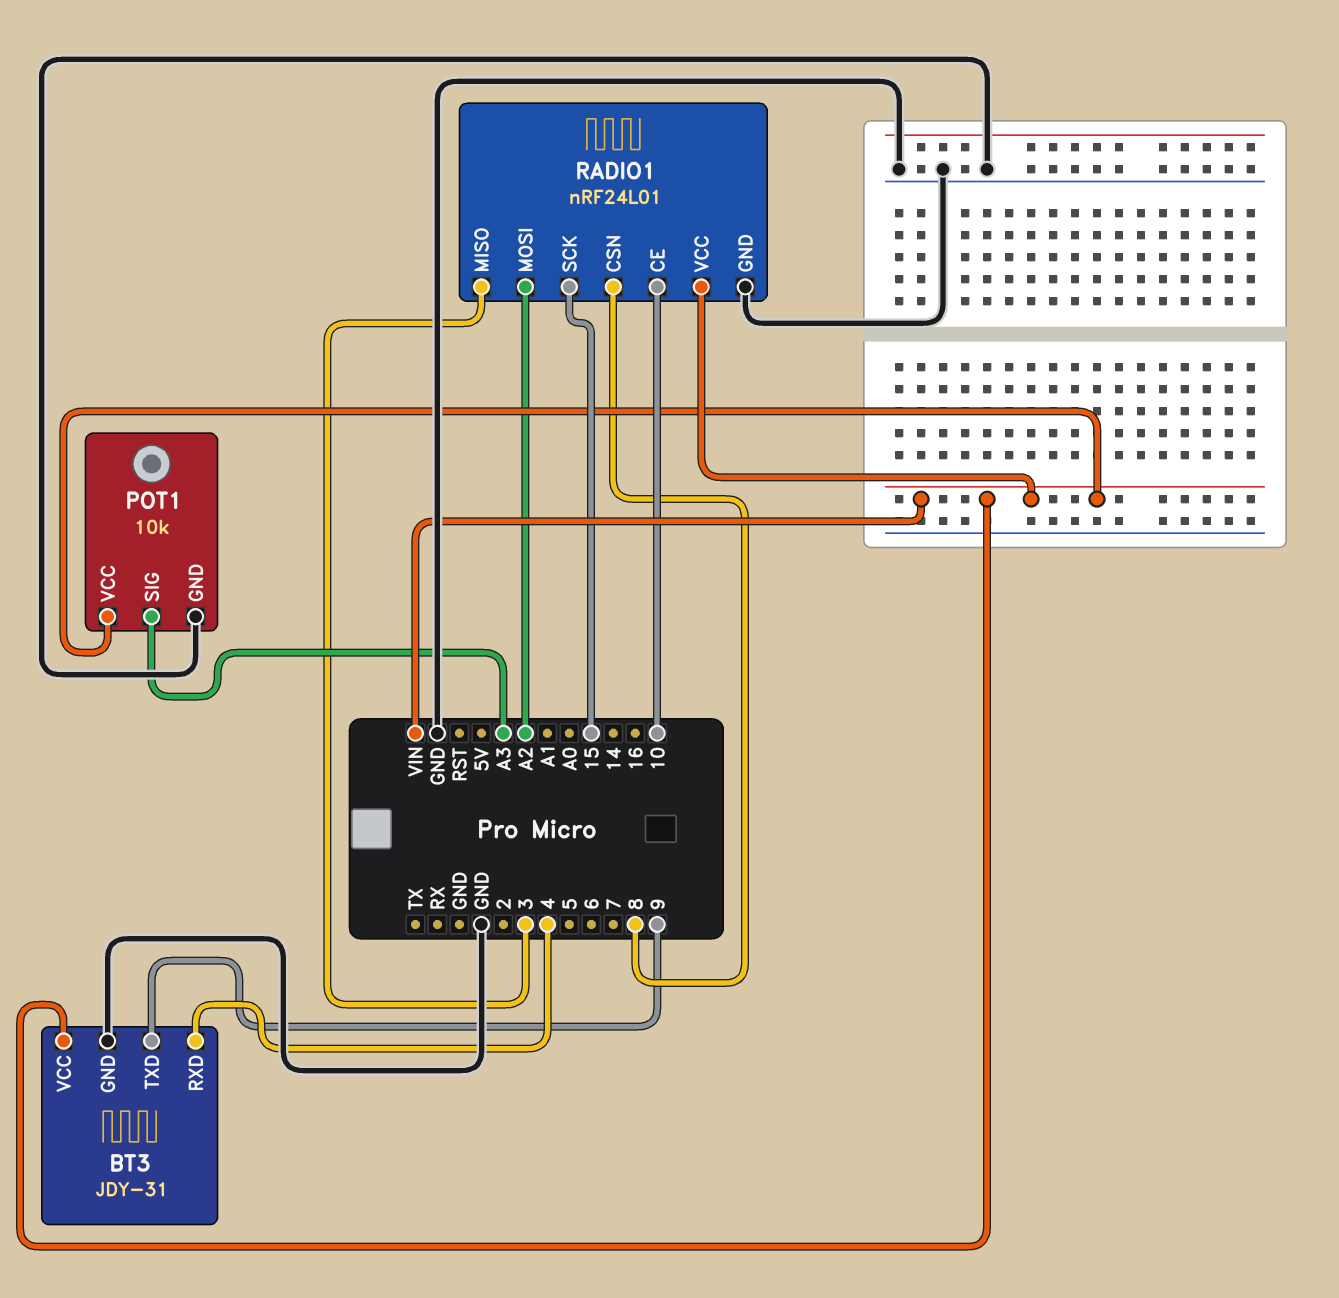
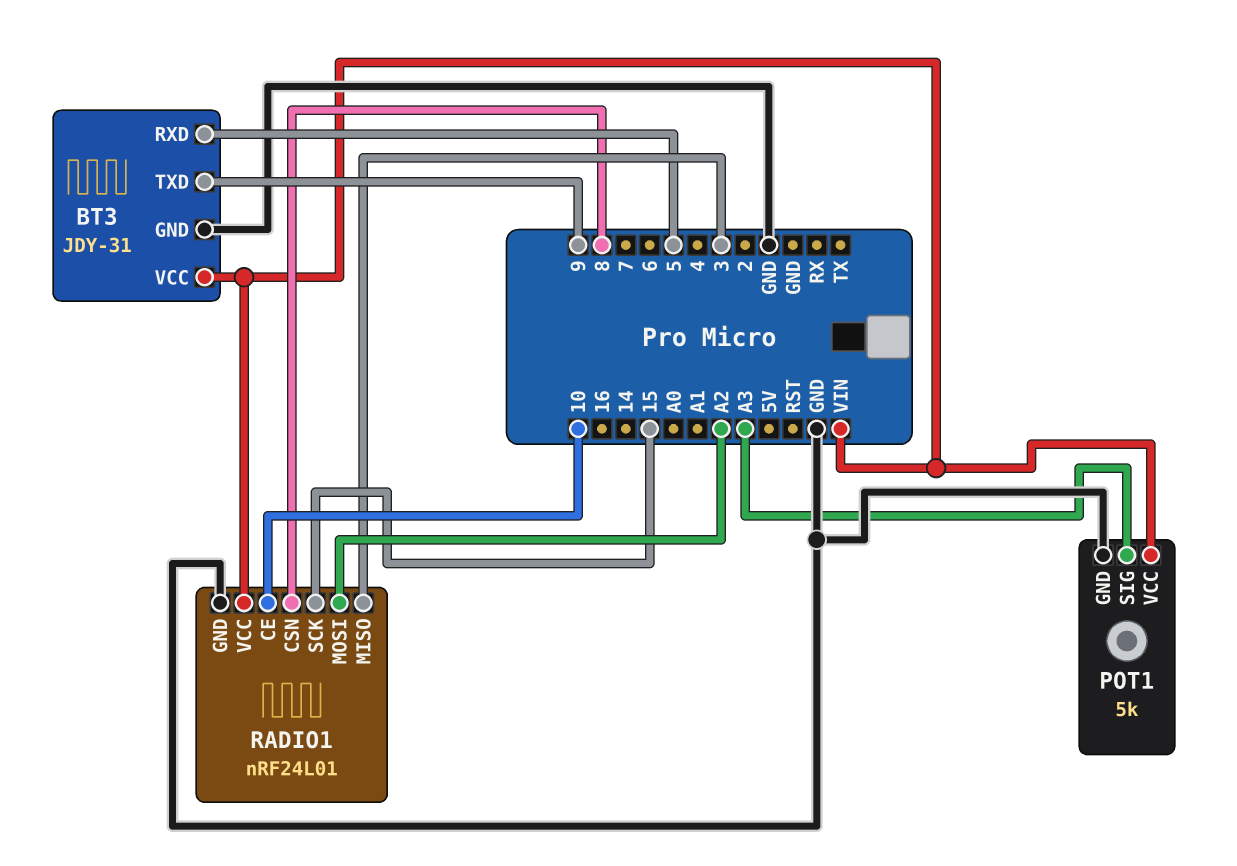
BT3 pin RXD: 4 -> 5
POT1: 10k -> 5k

